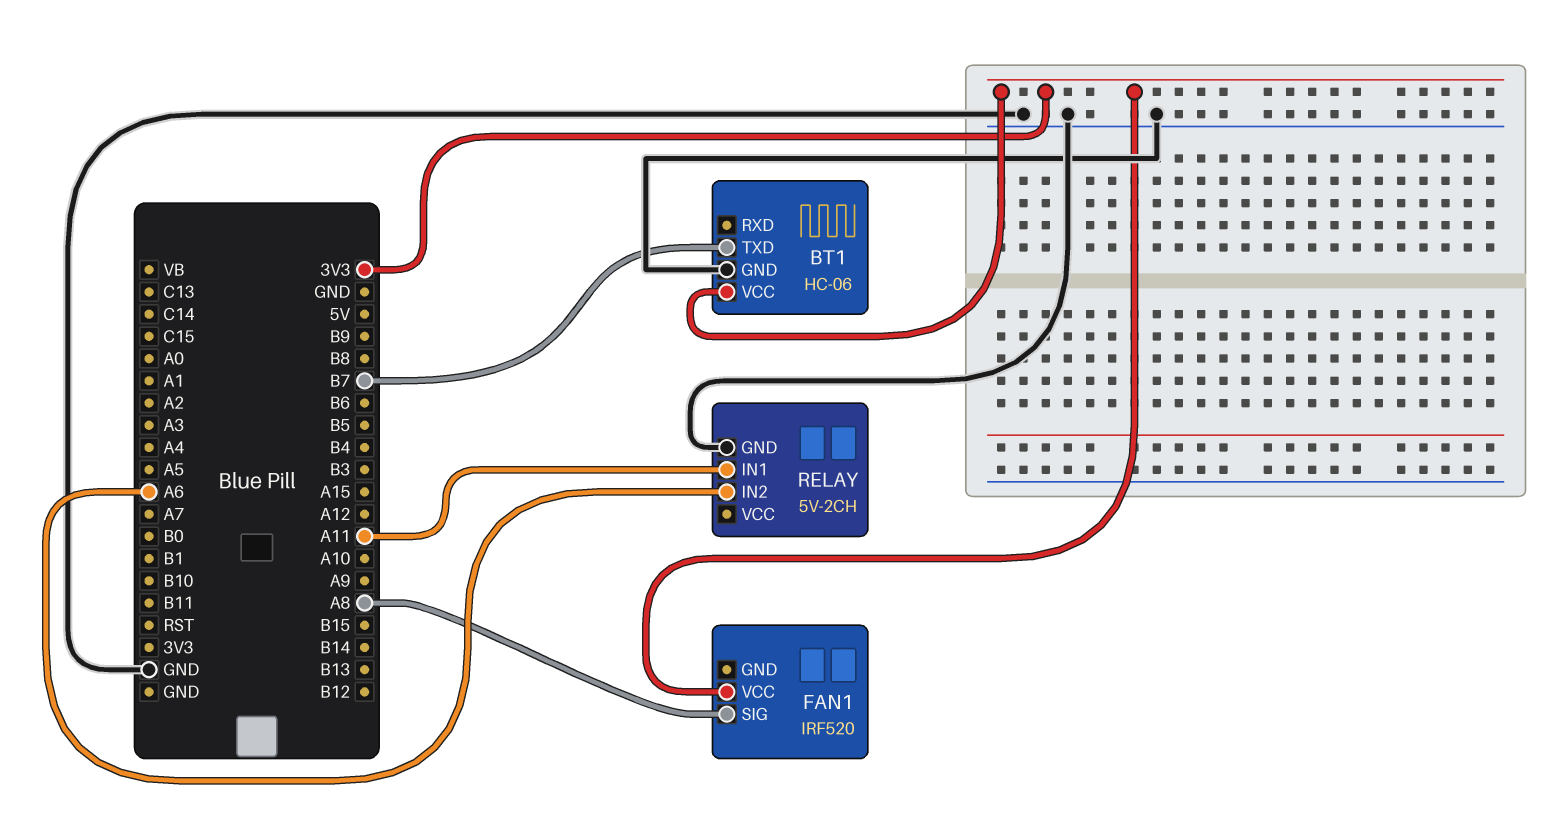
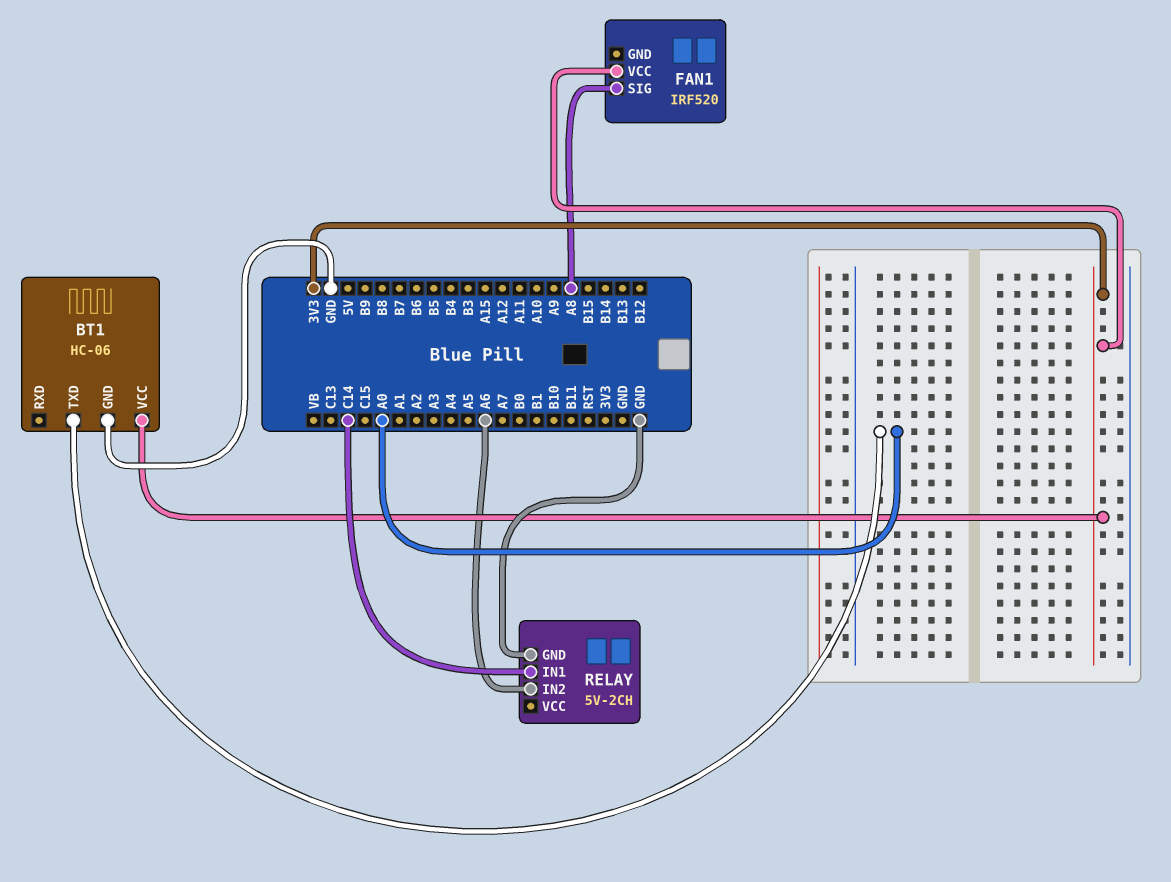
BT1 pin TXD: B7 -> A0
RELAY pin IN1: A11 -> C14

